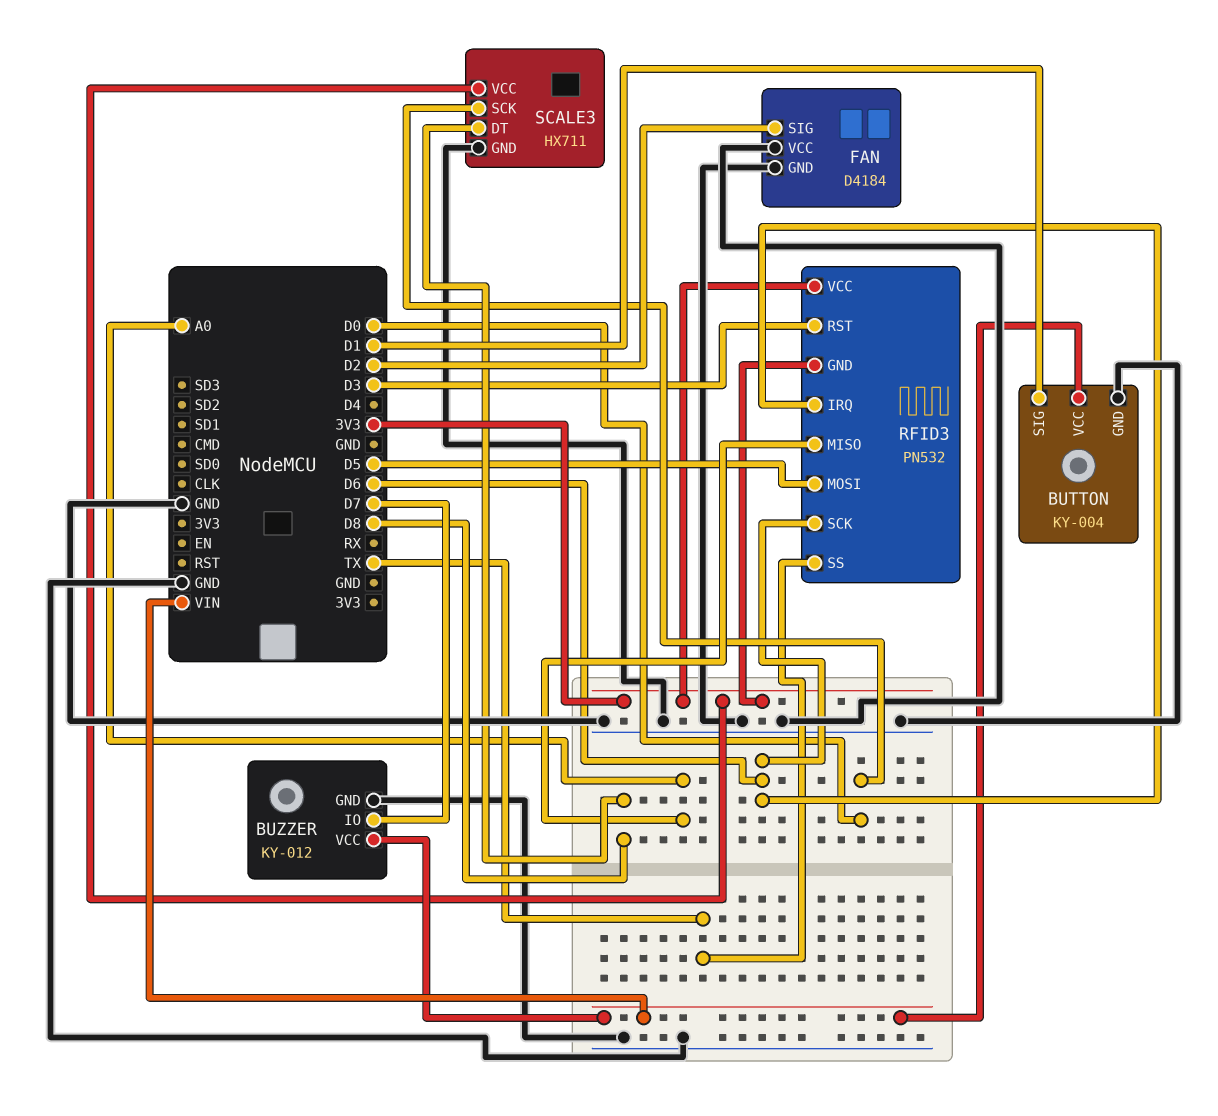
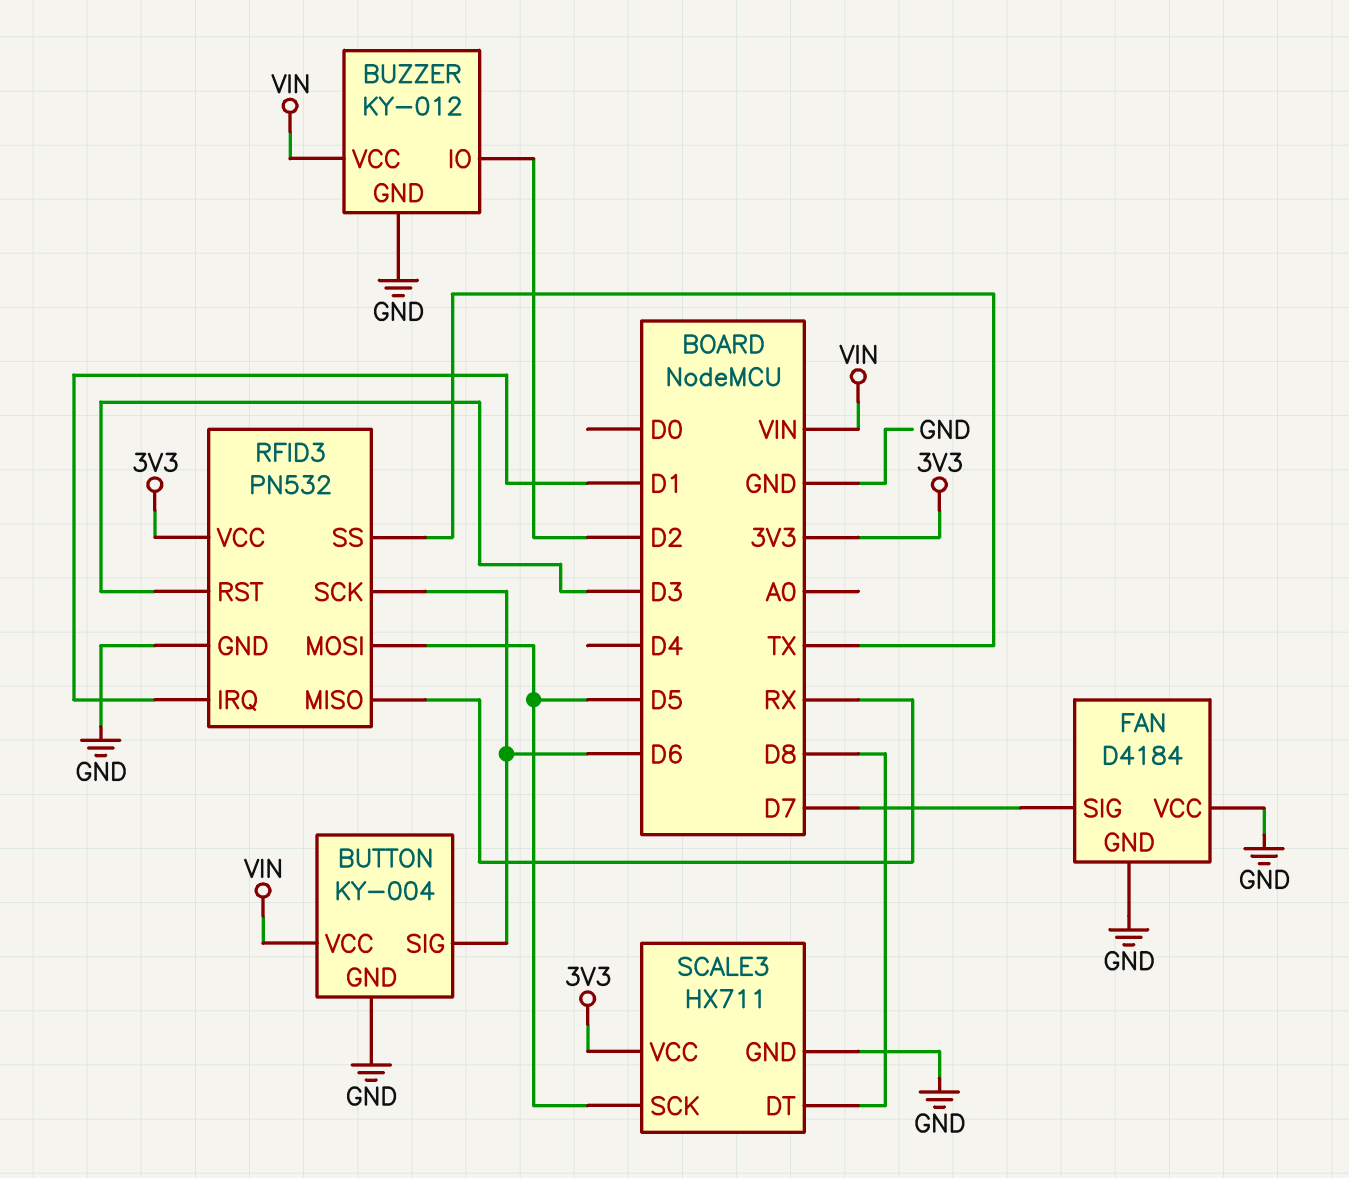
BUTTON pin SIG: D1 -> D6
BUZZER pin IO: D7 -> D2
FAN pin SIG: D2 -> D7
RFID3 pin GND: 3V3 -> GND
RFID3 pin IRQ: D6 -> D1
RFID3 pin MISO: A0 -> RX
SCALE3 pin SCK: D0 -> D5

